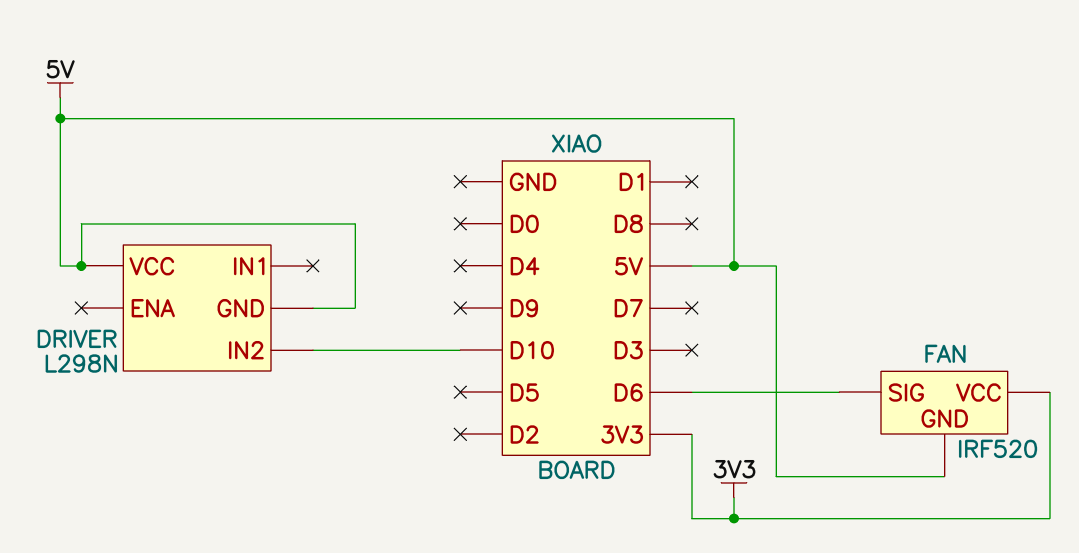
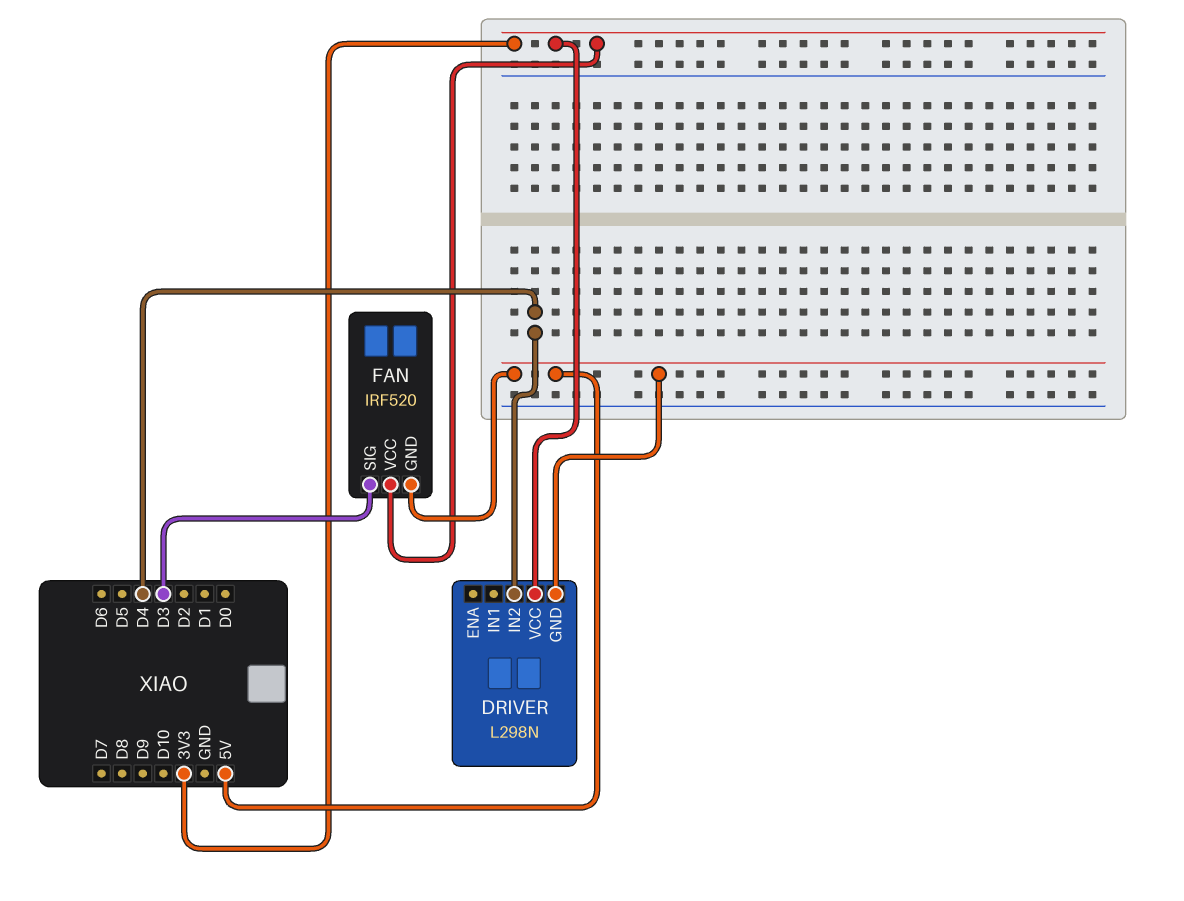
DRIVER pin IN2: D10 -> D4
DRIVER pin VCC: 5V -> 3V3
FAN pin SIG: D6 -> D3

